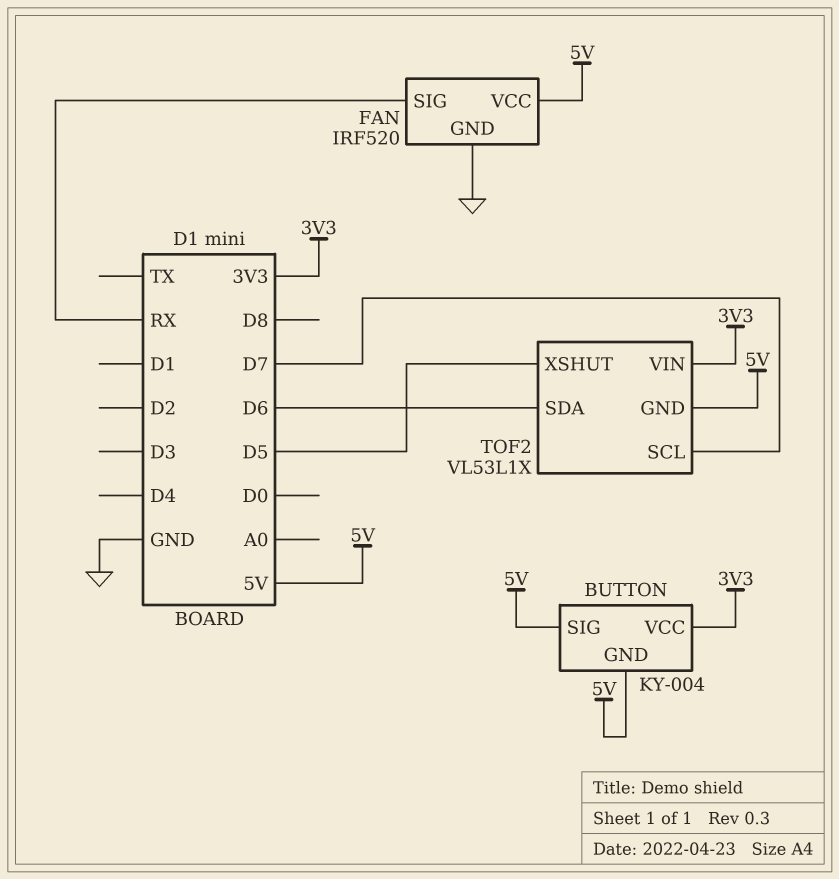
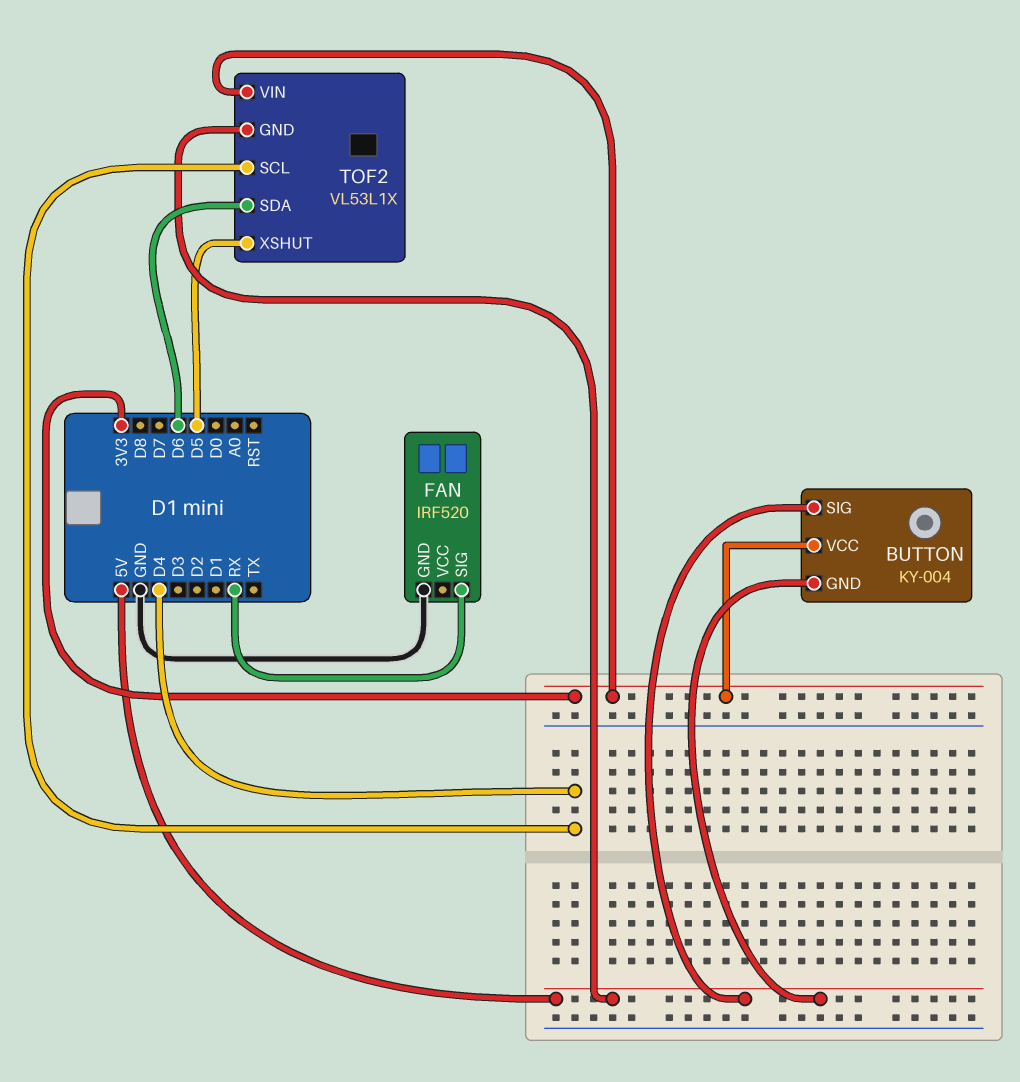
FAN pin VCC: 5V -> none
TOF2 pin SCL: D7 -> D4

